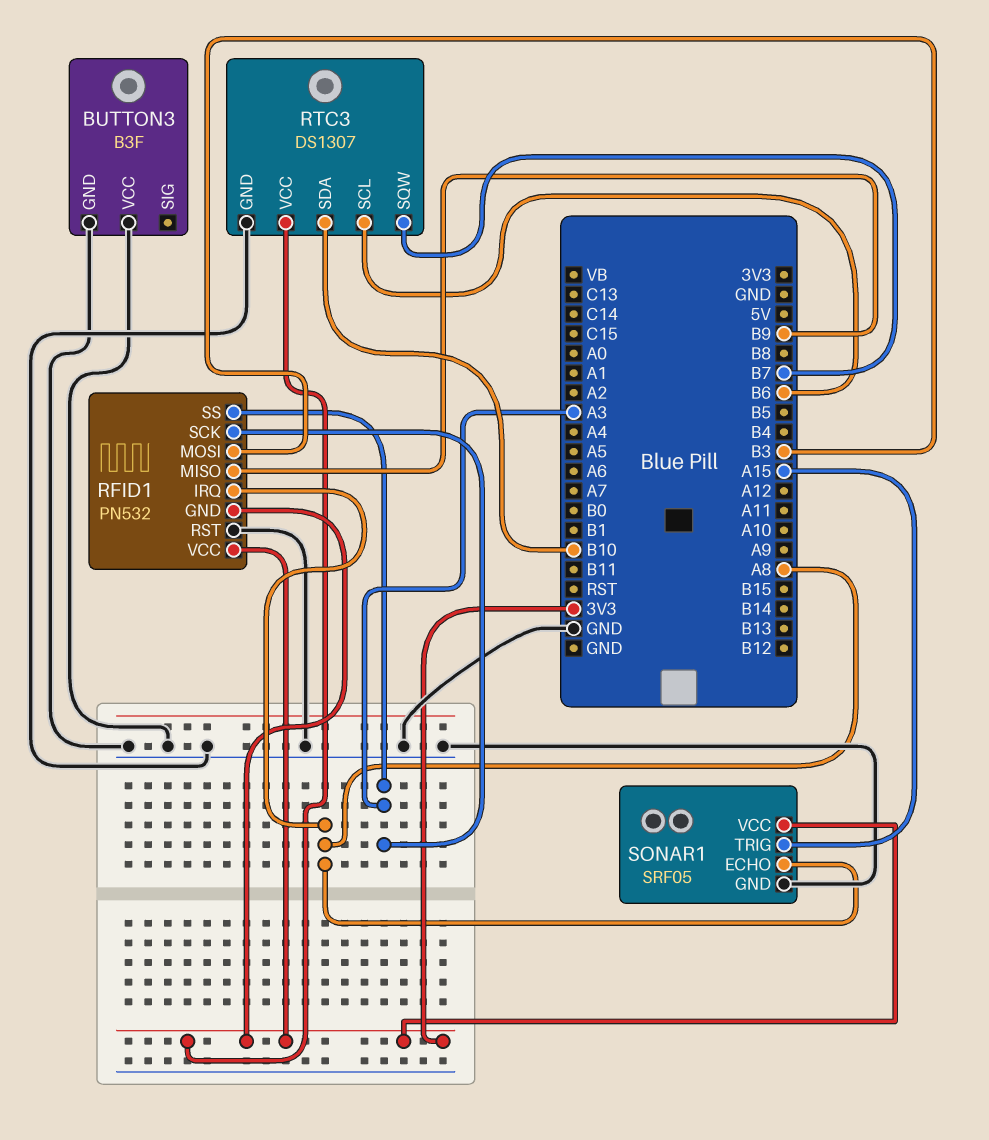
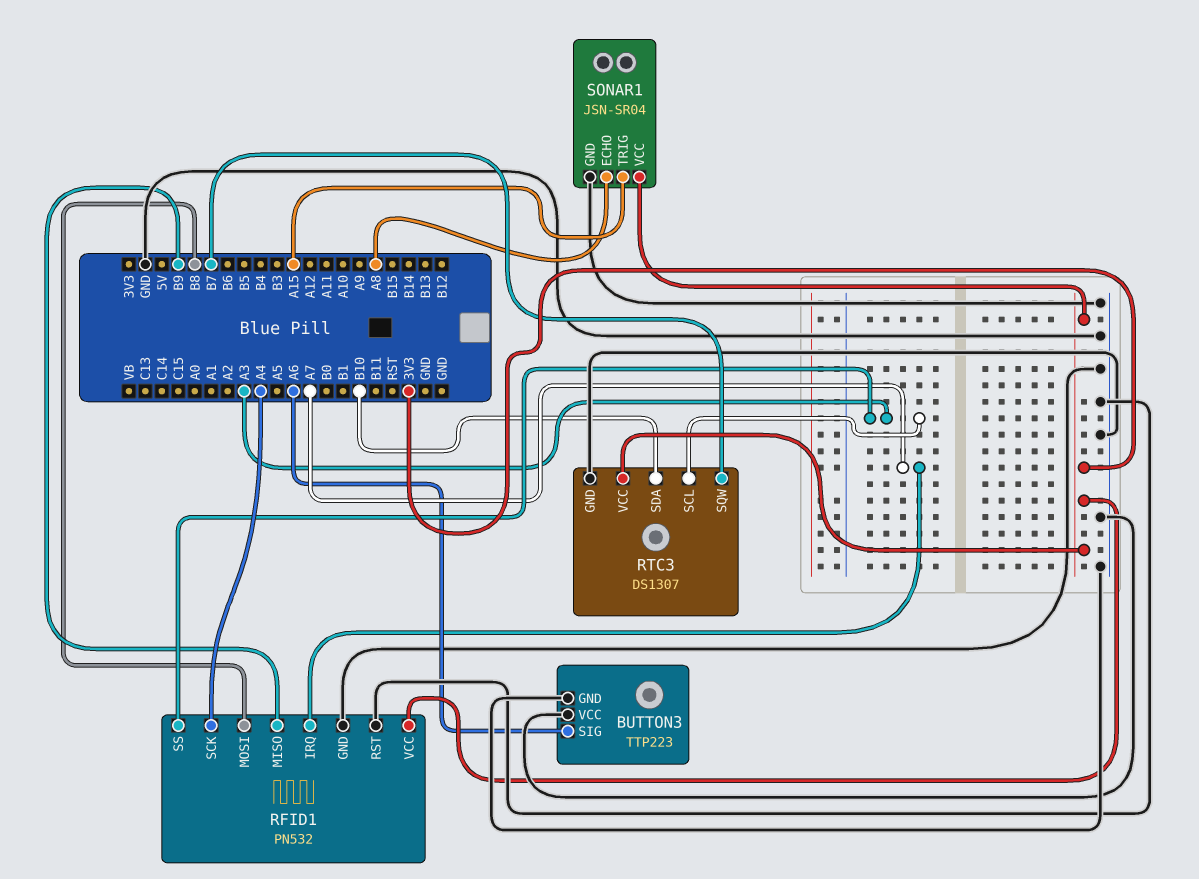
BUTTON3: B3F -> TTP223
BUTTON3 pin SIG: none -> A6
RFID1 pin GND: 3V3 -> GND
RFID1 pin IRQ: A8 -> A7
RFID1 pin MOSI: B3 -> B8
RFID1 pin SCK: A3 -> A4
RTC3 pin SCL: B6 -> A3
SONAR1: SRF05 -> JSN-SR04

